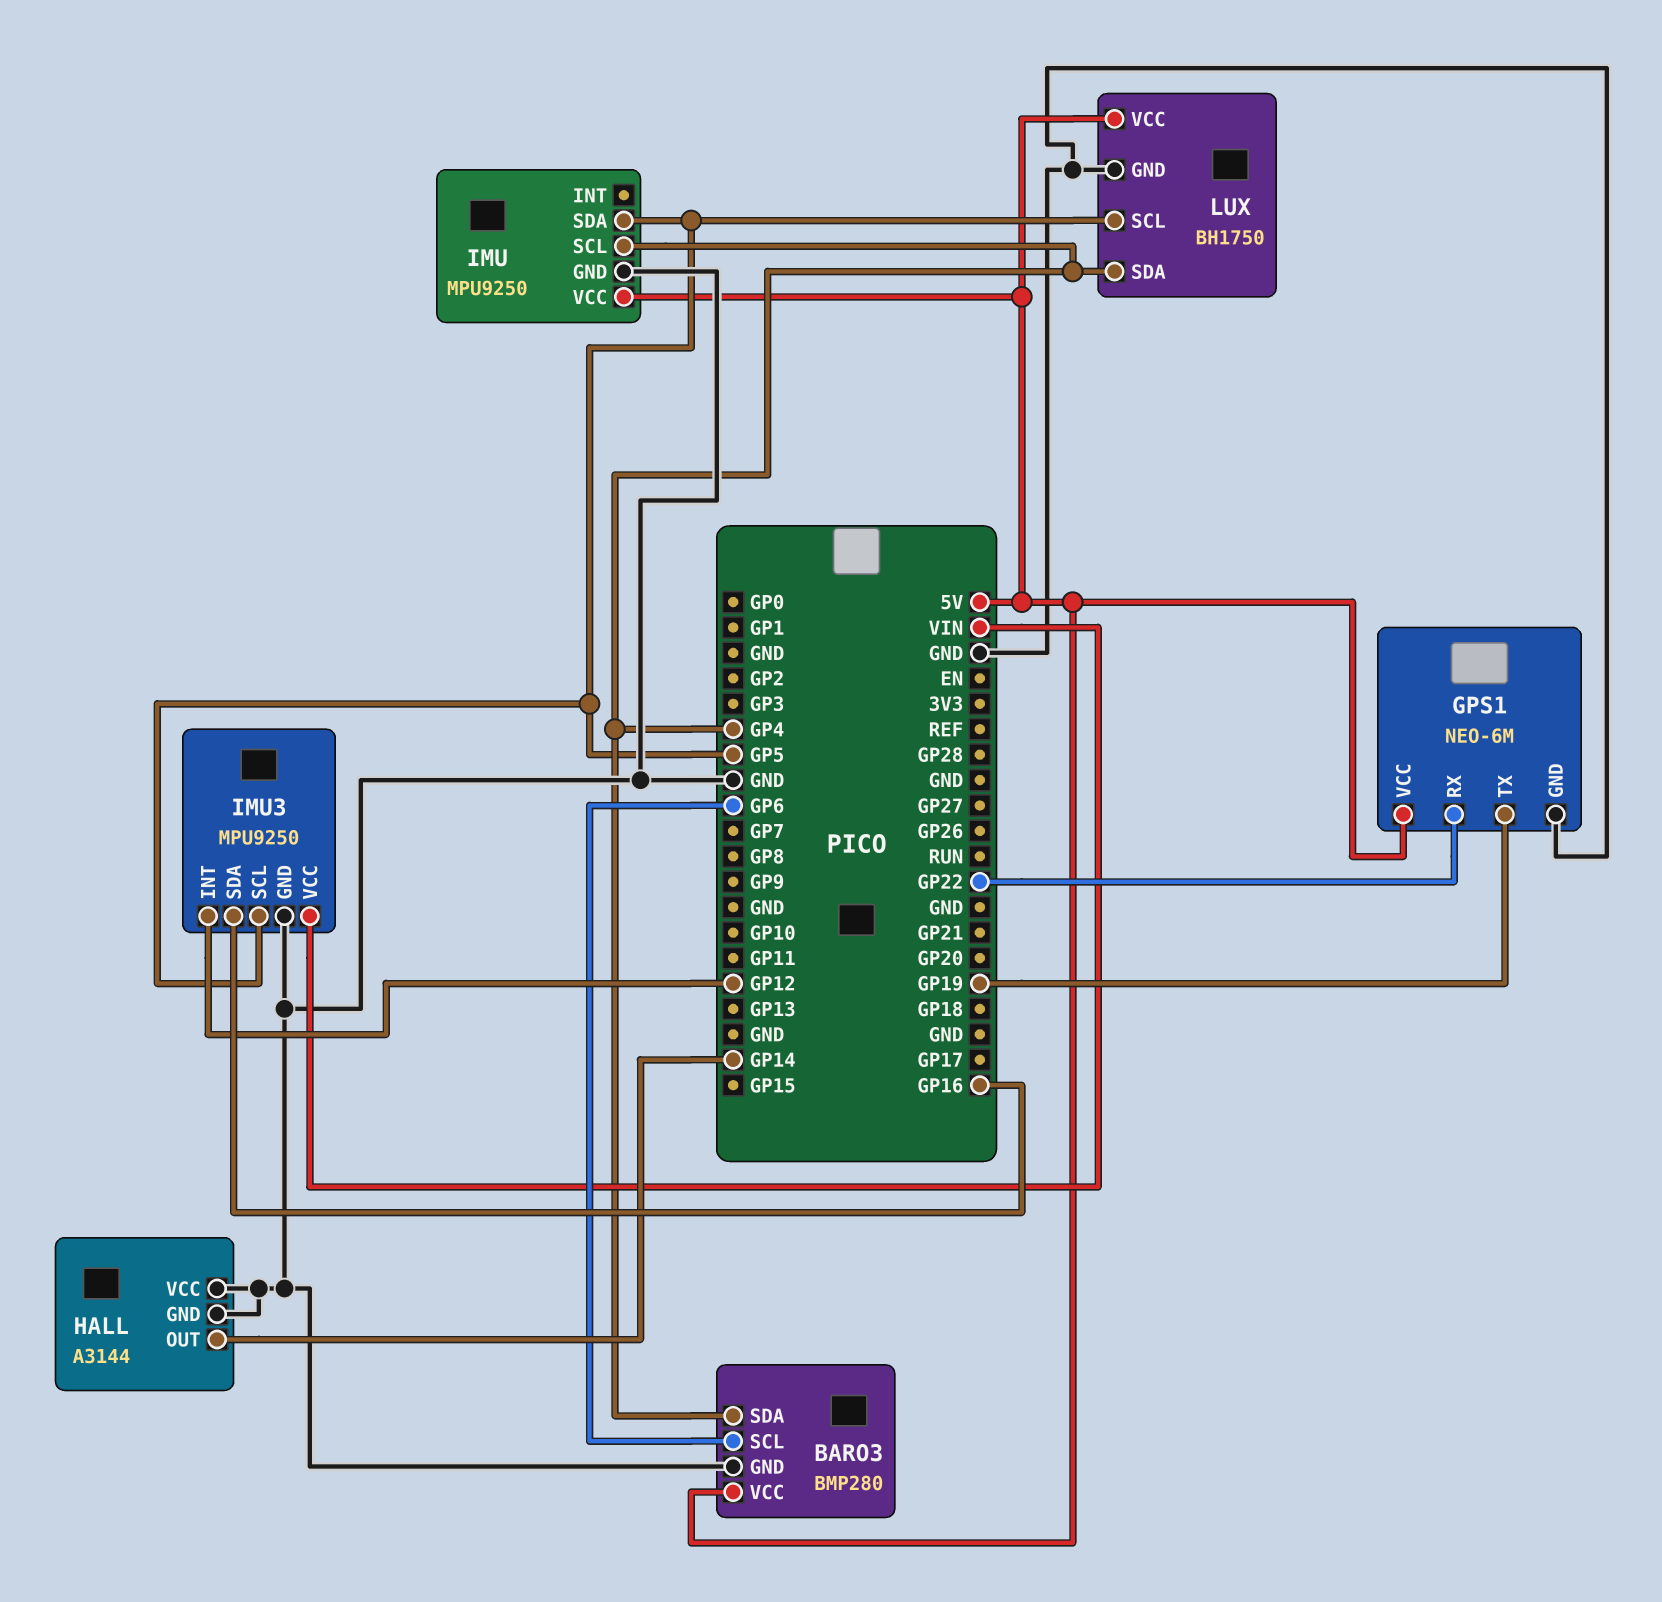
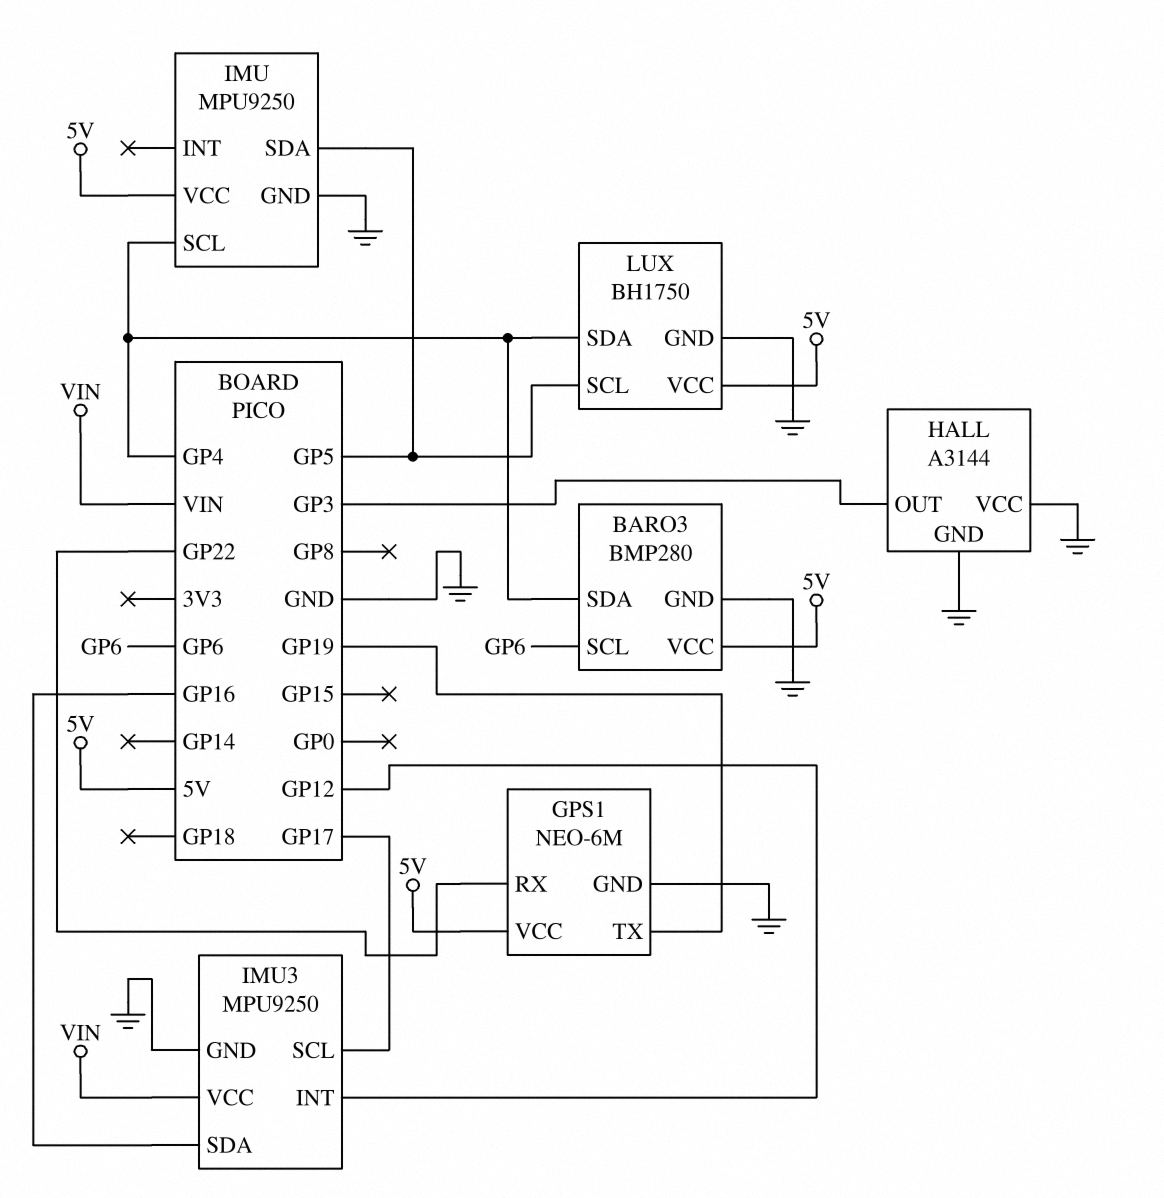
HALL pin OUT: GP14 -> GP3
IMU3 pin SCL: GP5 -> GP17

